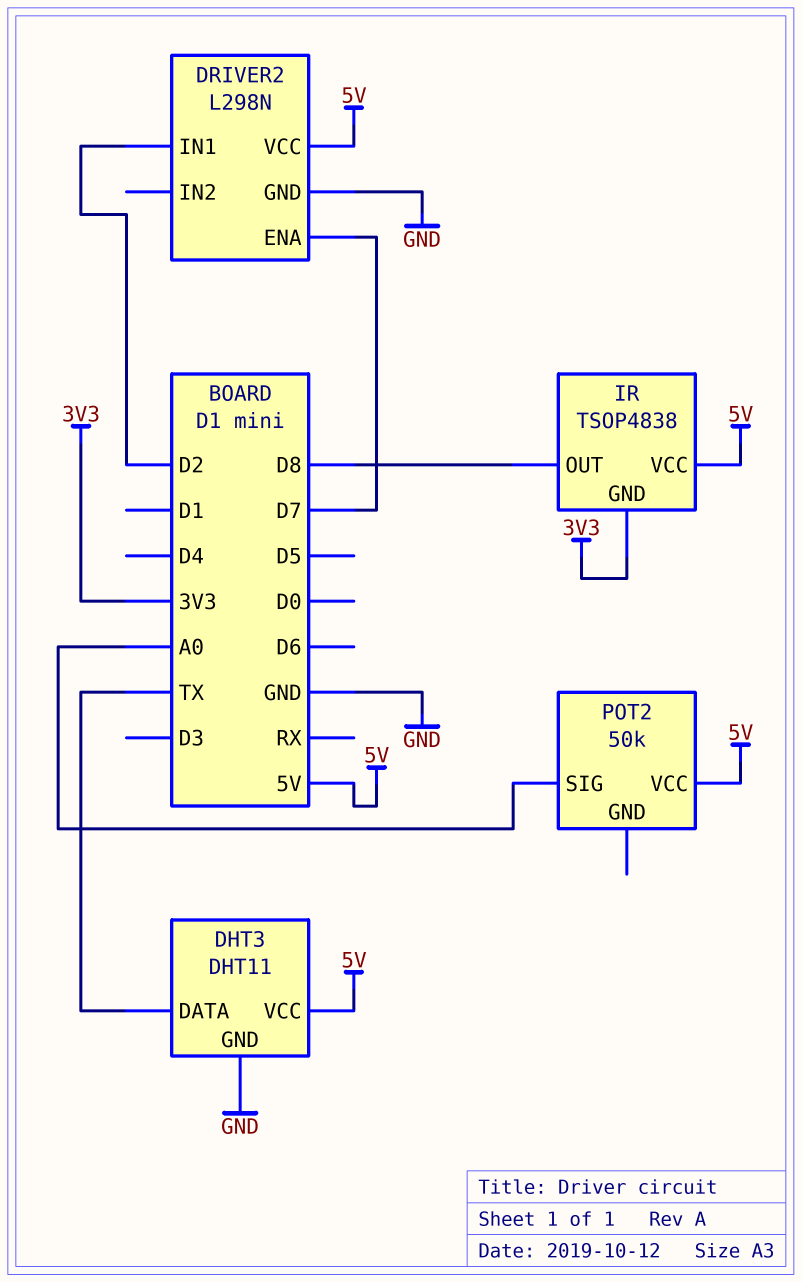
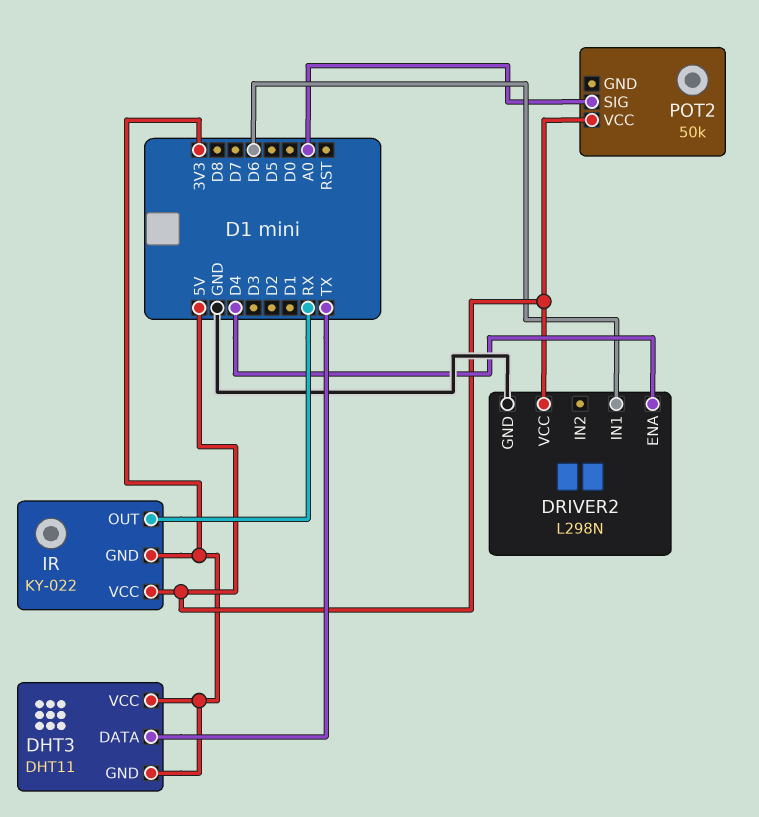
DHT3 pin GND: GND -> 3V3
DHT3 pin VCC: 5V -> 3V3
DRIVER2 pin ENA: D7 -> D4
DRIVER2 pin IN1: D2 -> D6
IR: TSOP4838 -> KY-022
IR pin OUT: D8 -> RX

